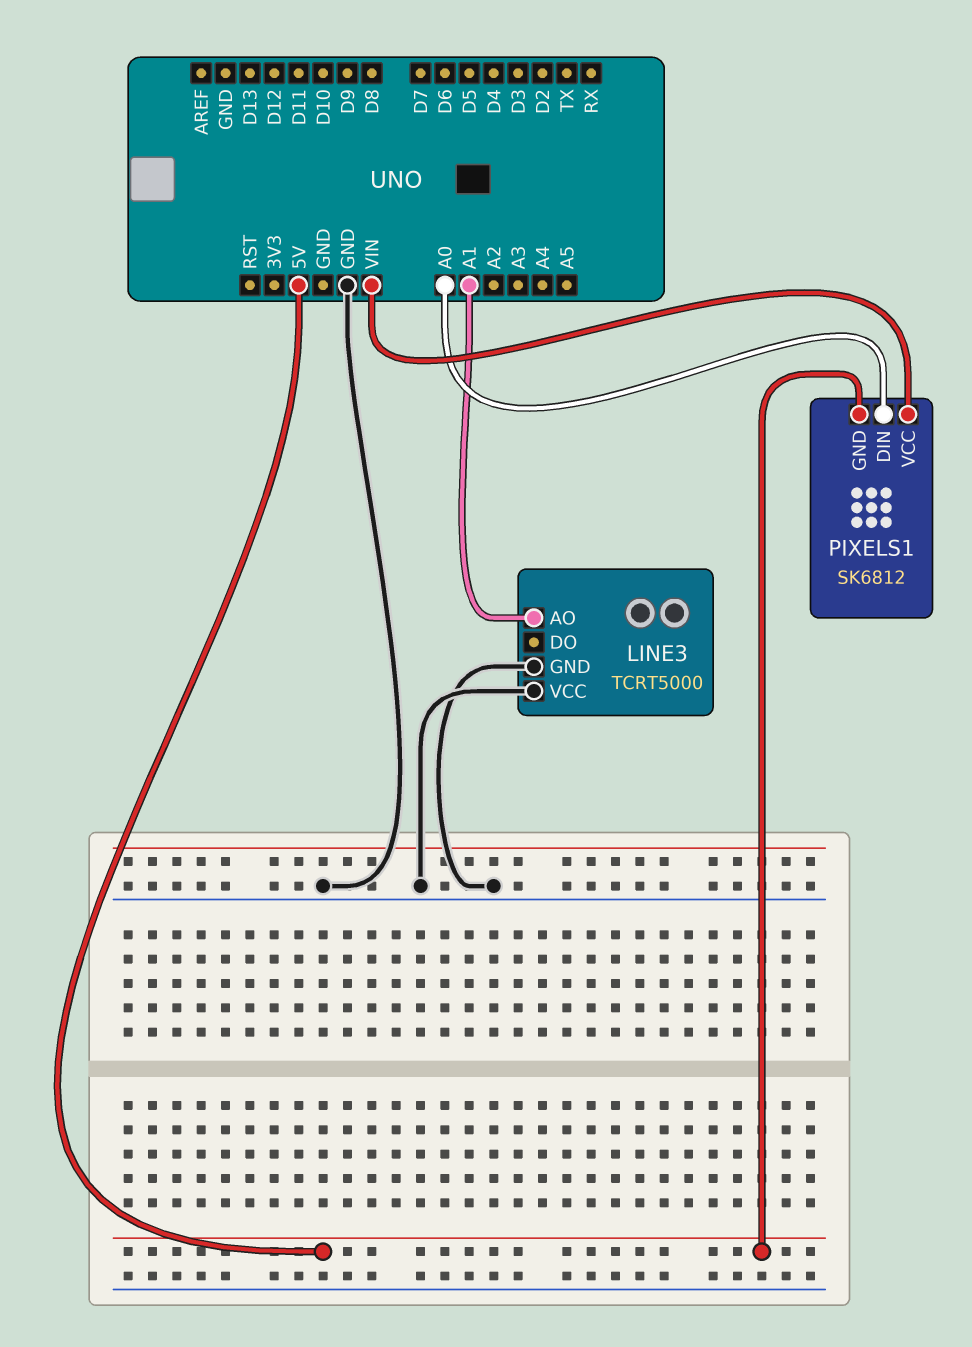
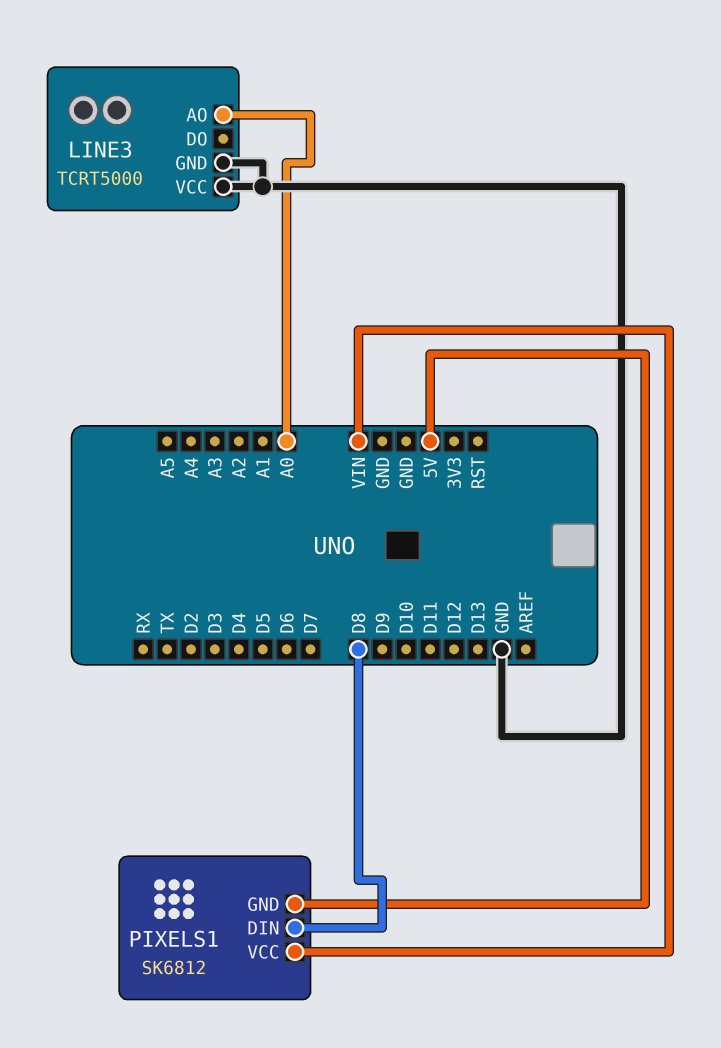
LINE3 pin AO: A1 -> A0
PIXELS1 pin DIN: A0 -> D8

